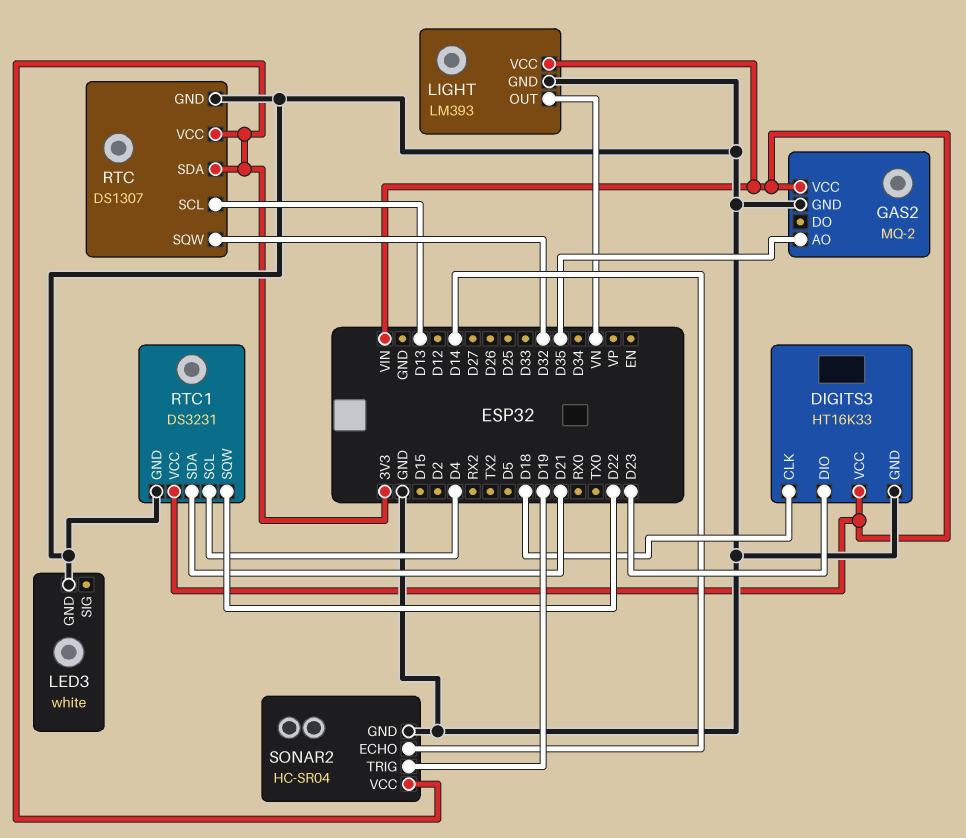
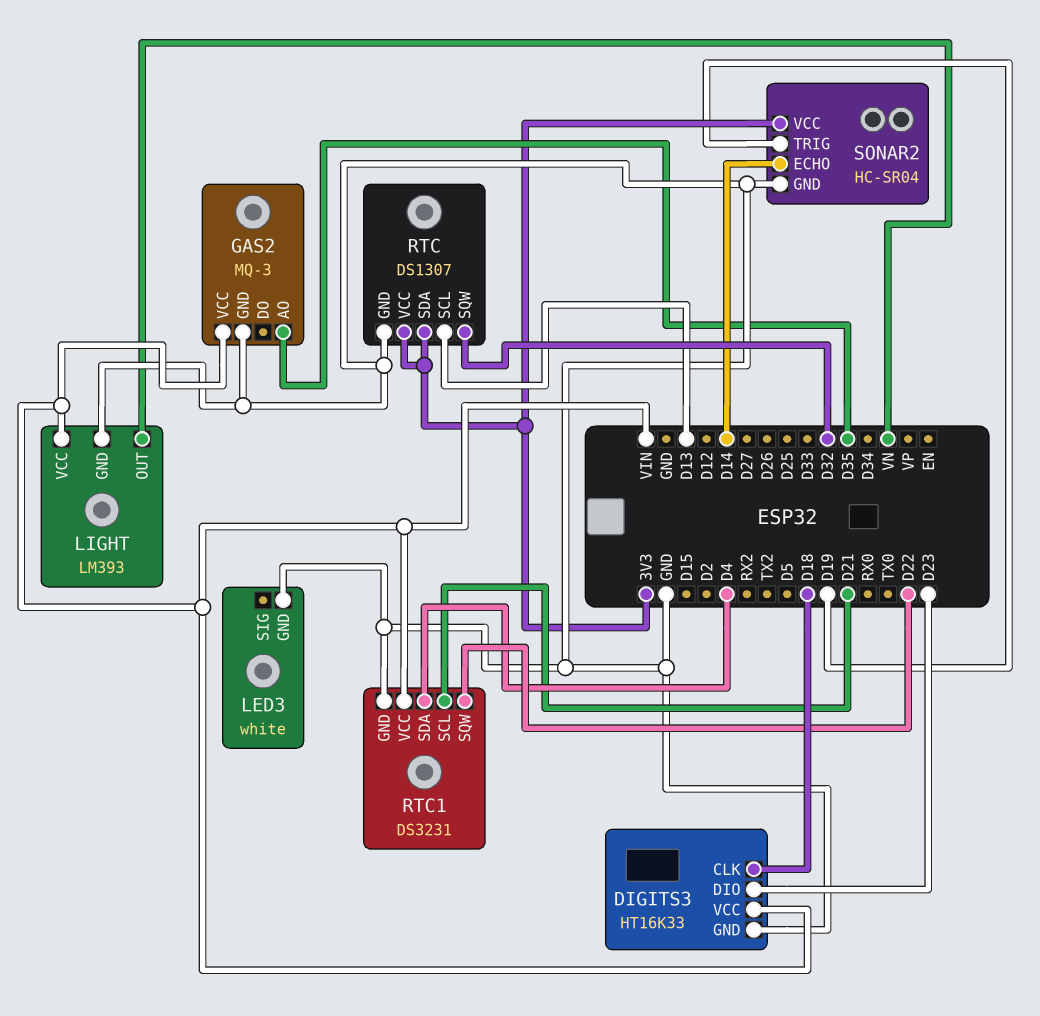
GAS2: MQ-2 -> MQ-3
RTC1 pin SCL: D4 -> D21
RTC1 pin SDA: D21 -> D4

